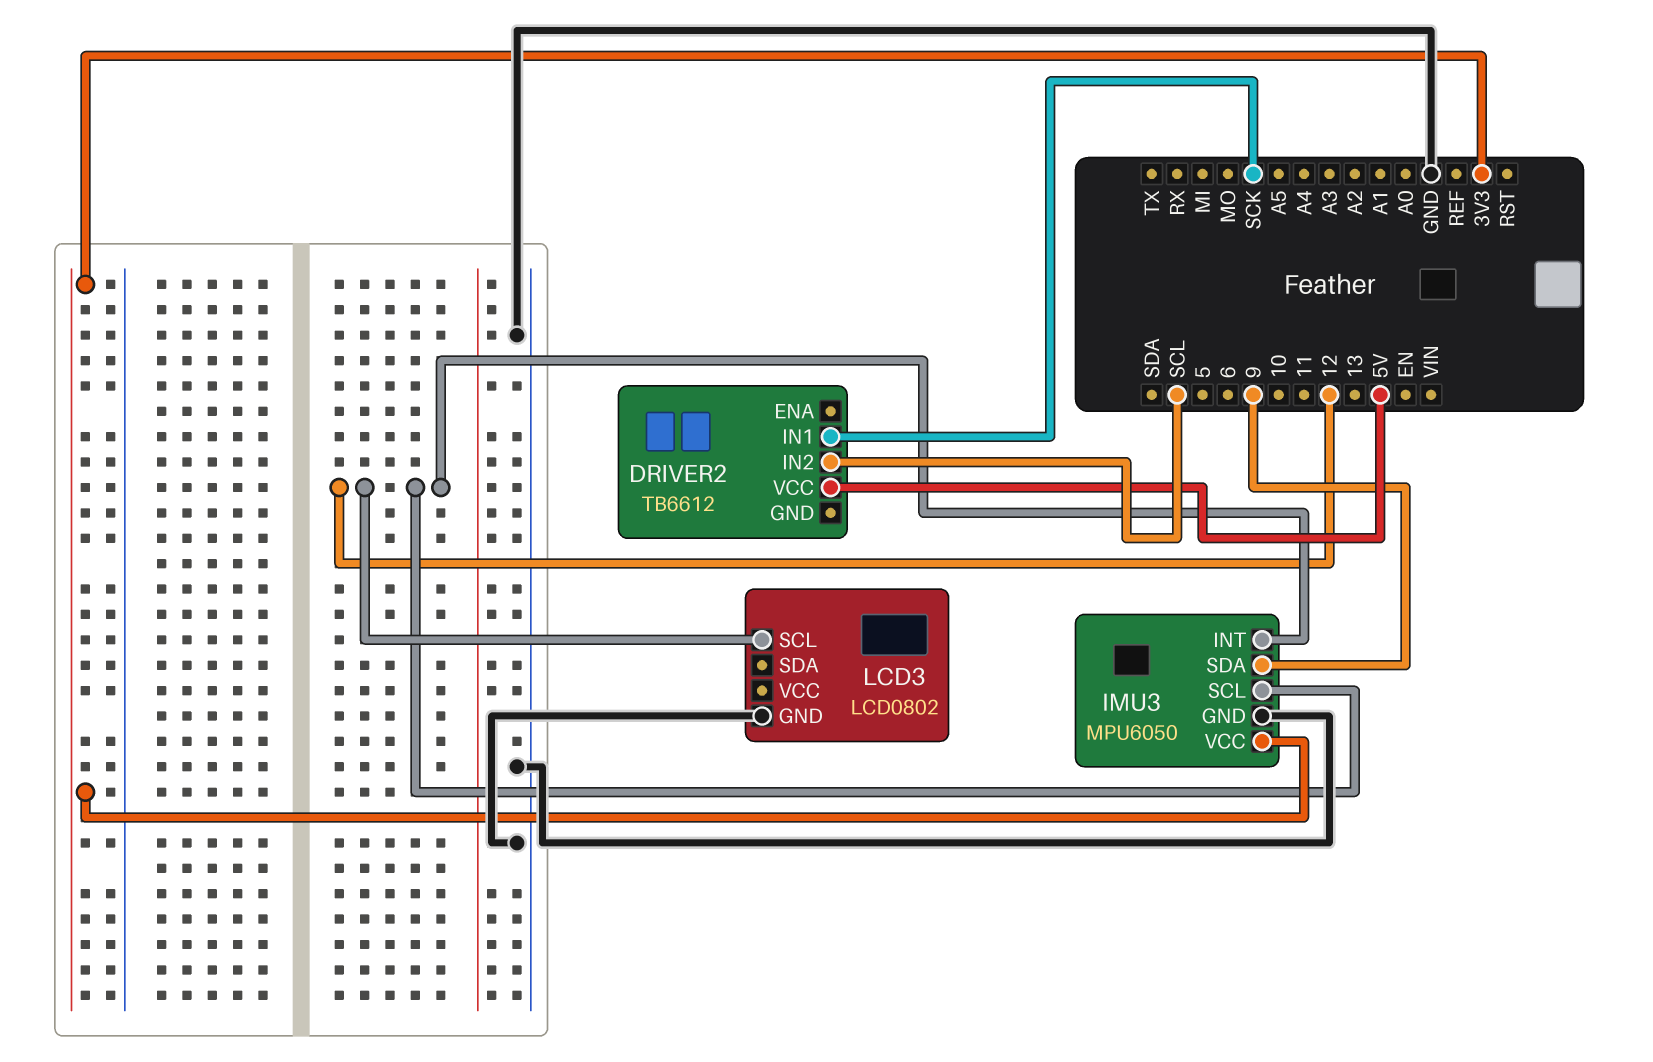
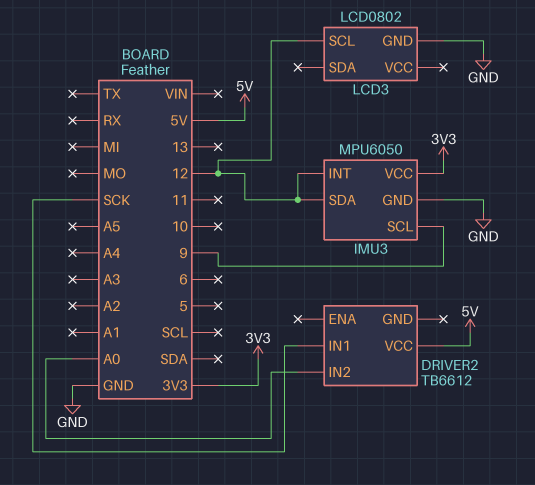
DRIVER2 pin IN2: SCL -> A0
IMU3 pin SCL: 12 -> 9
IMU3 pin SDA: 9 -> 12

